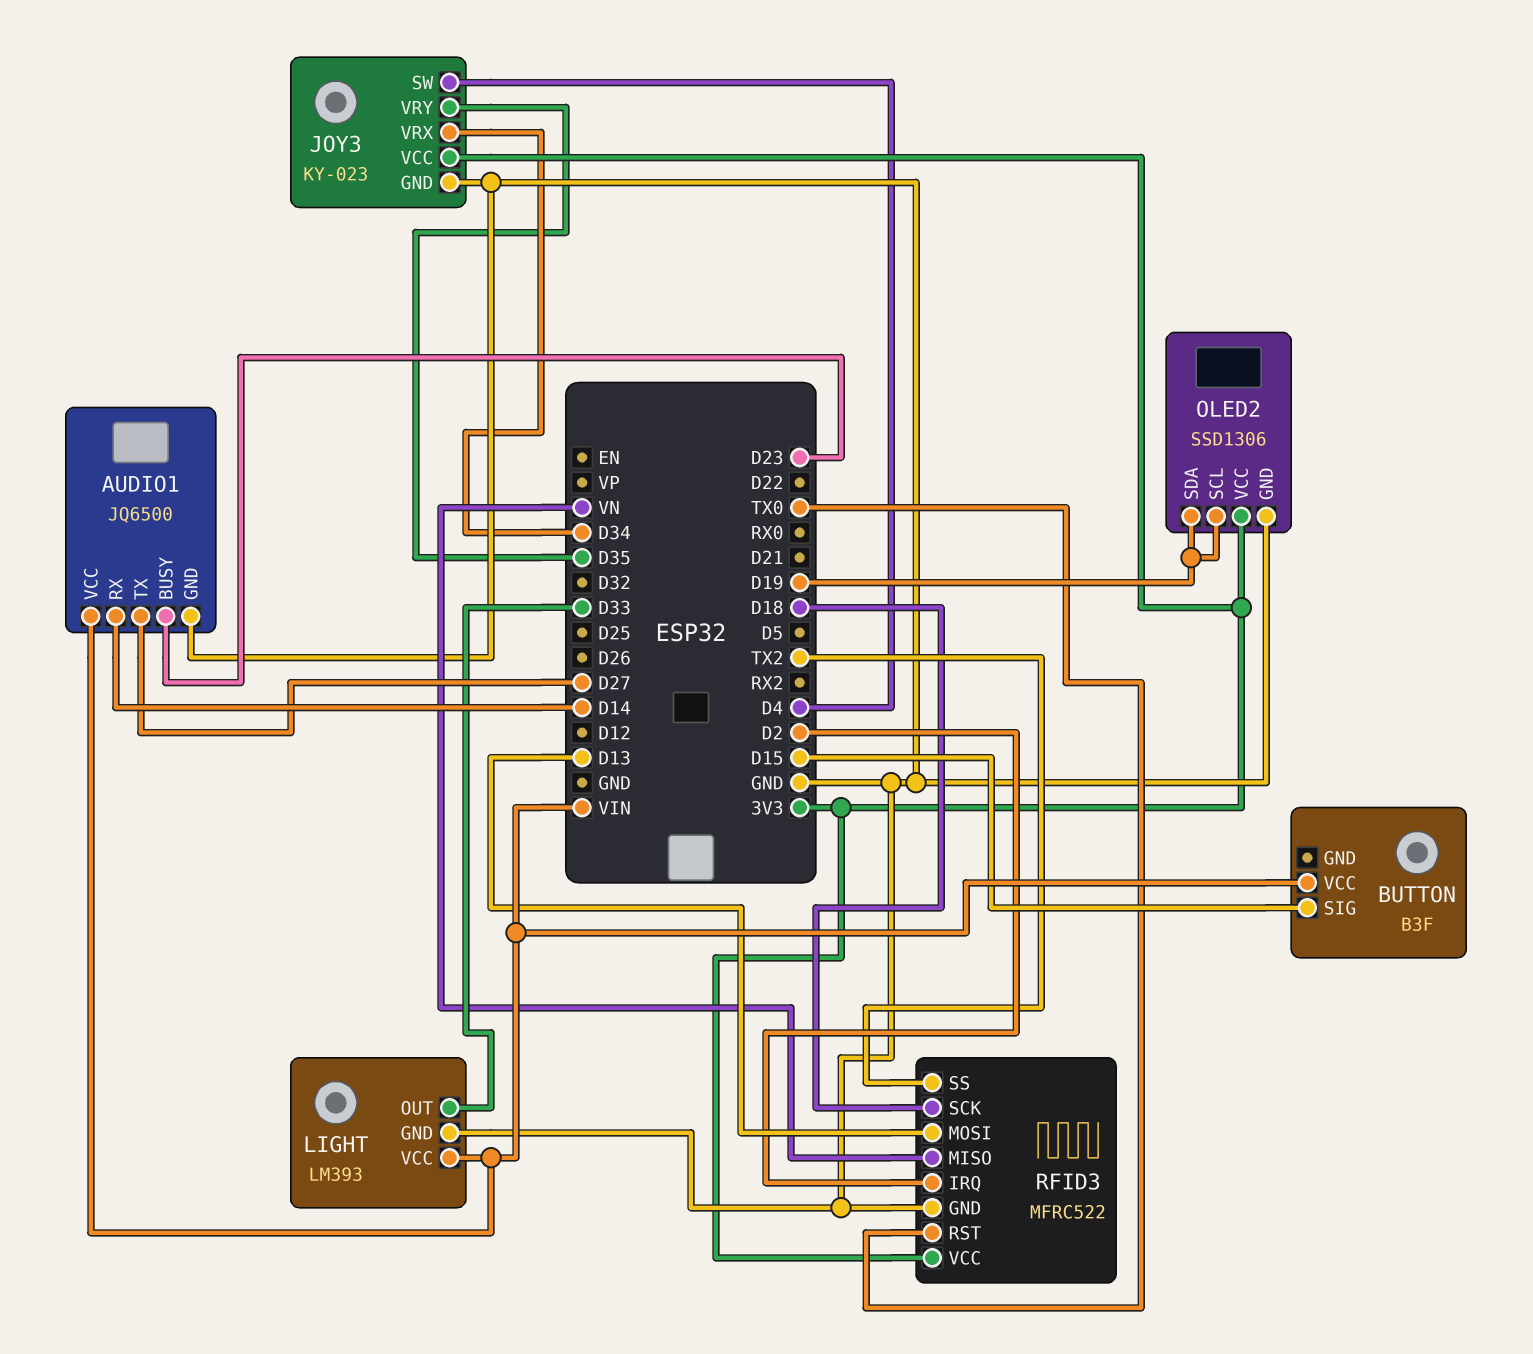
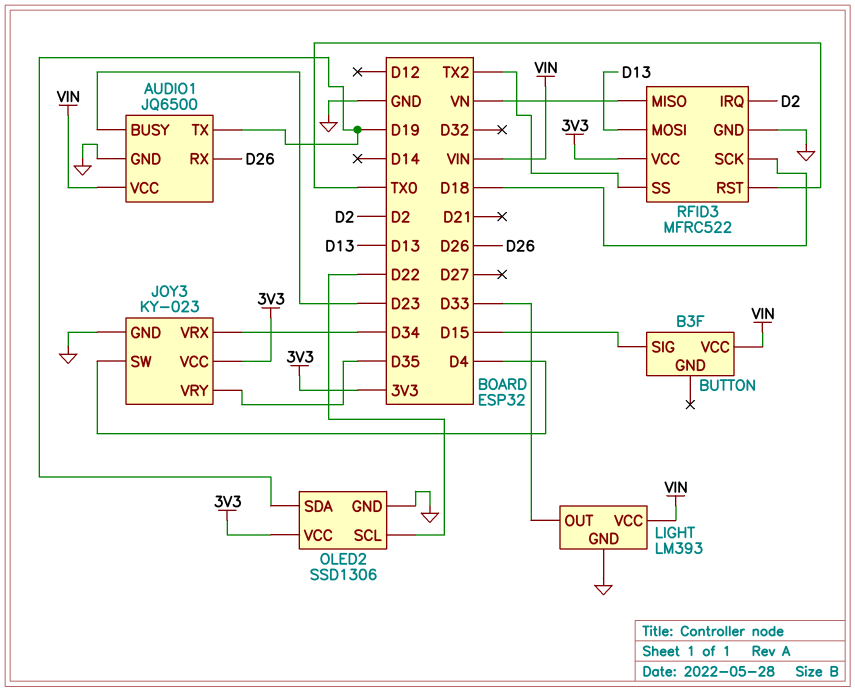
AUDIO1 pin RX: D14 -> D26
AUDIO1 pin TX: D27 -> D19
OLED2 pin SCL: D19 -> D22

